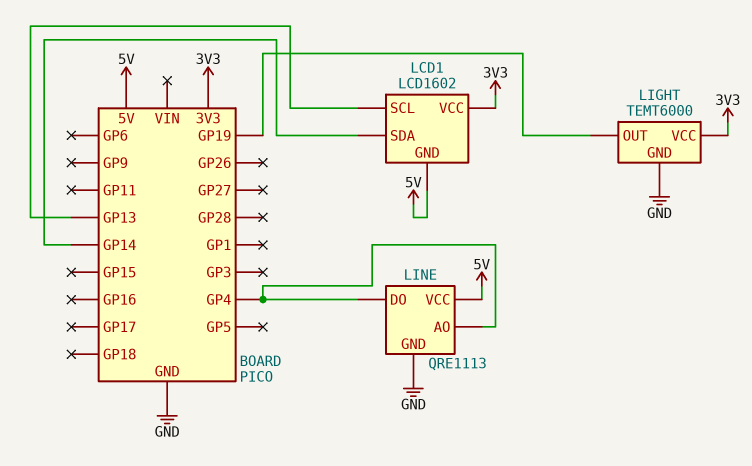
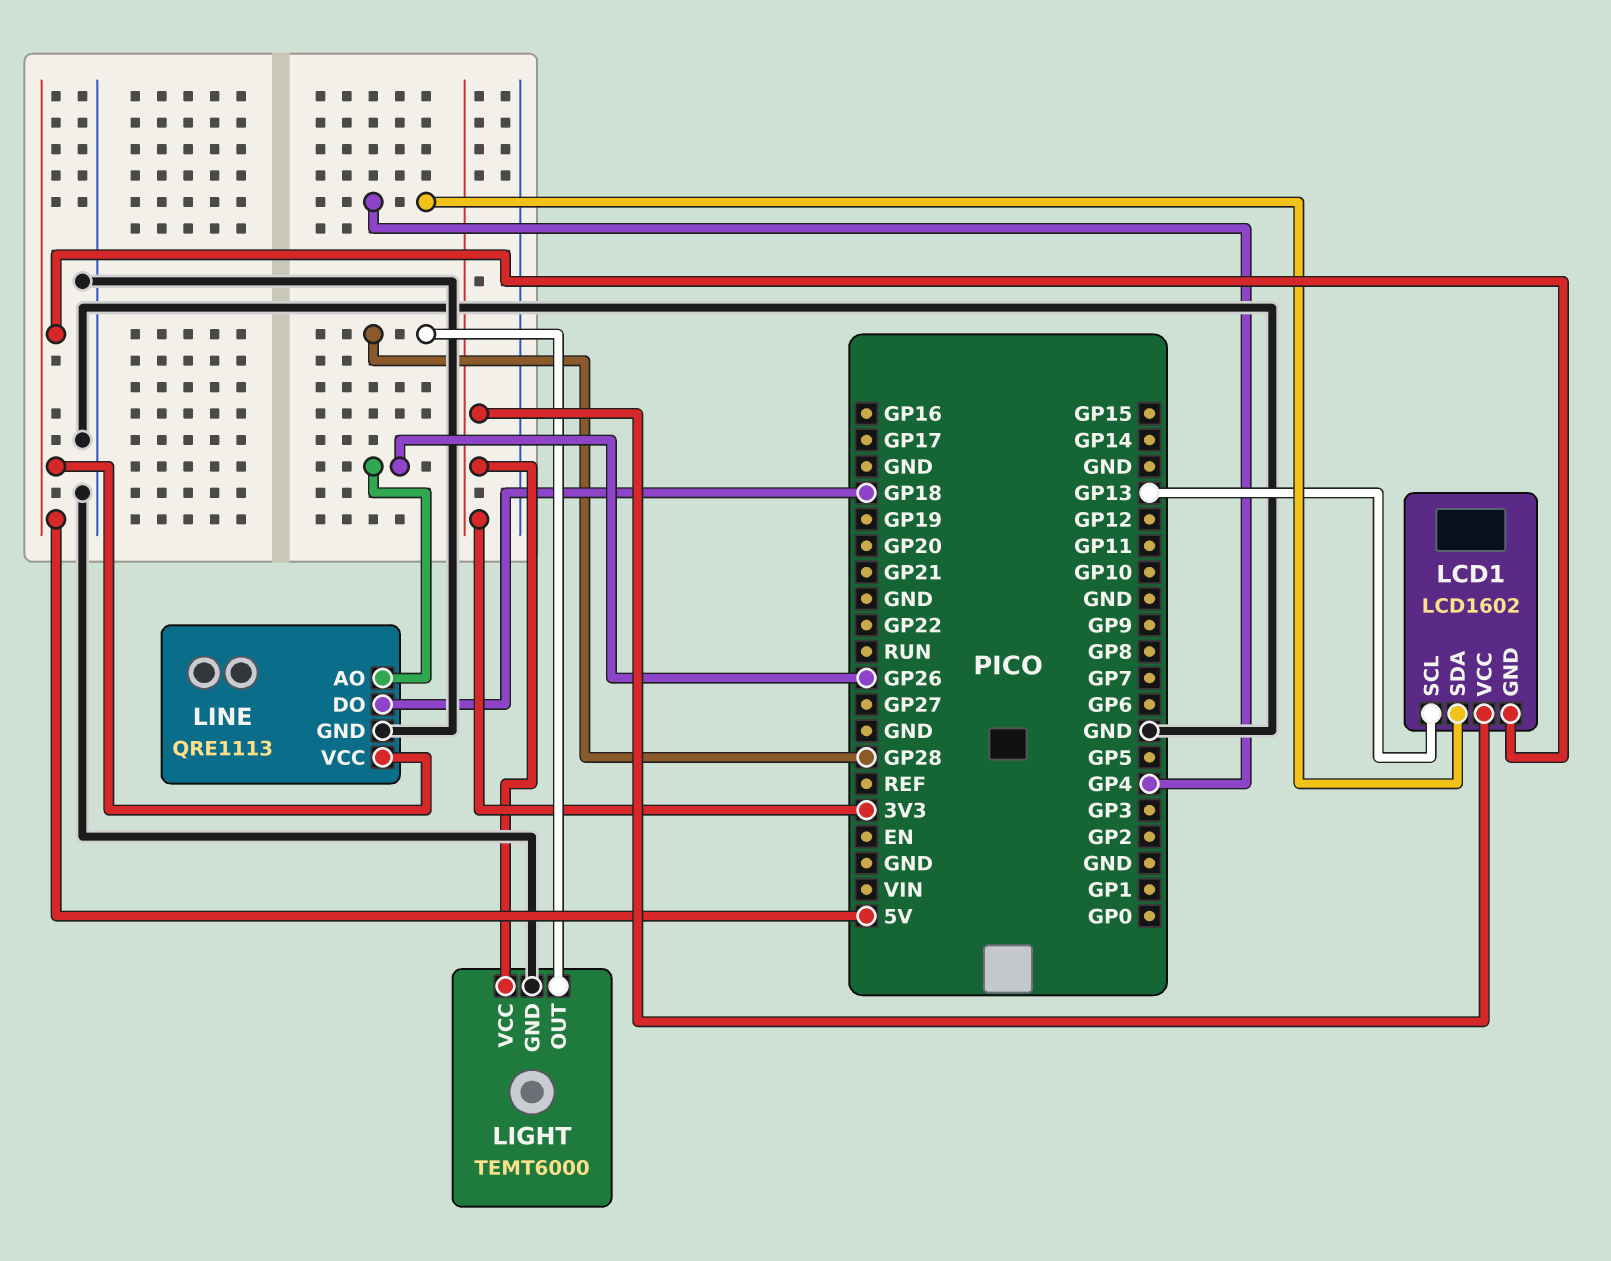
LCD1 pin SDA: GP14 -> GP4
LIGHT pin OUT: GP19 -> GP28
LINE pin AO: GP4 -> GP26
LINE pin DO: GP4 -> GP18

